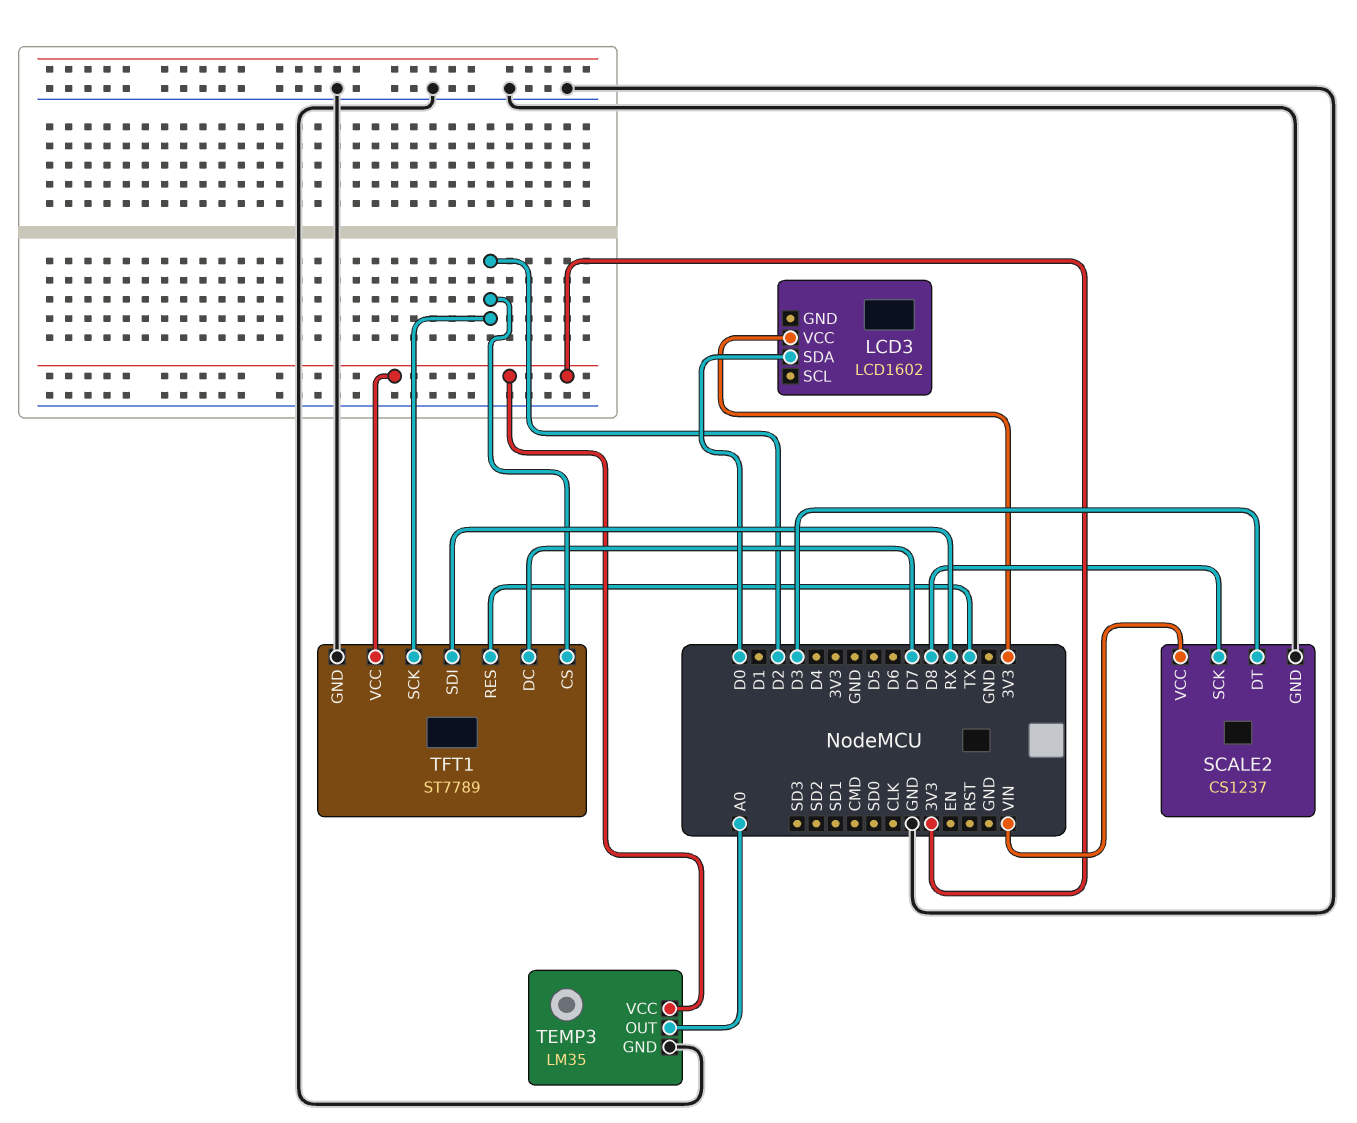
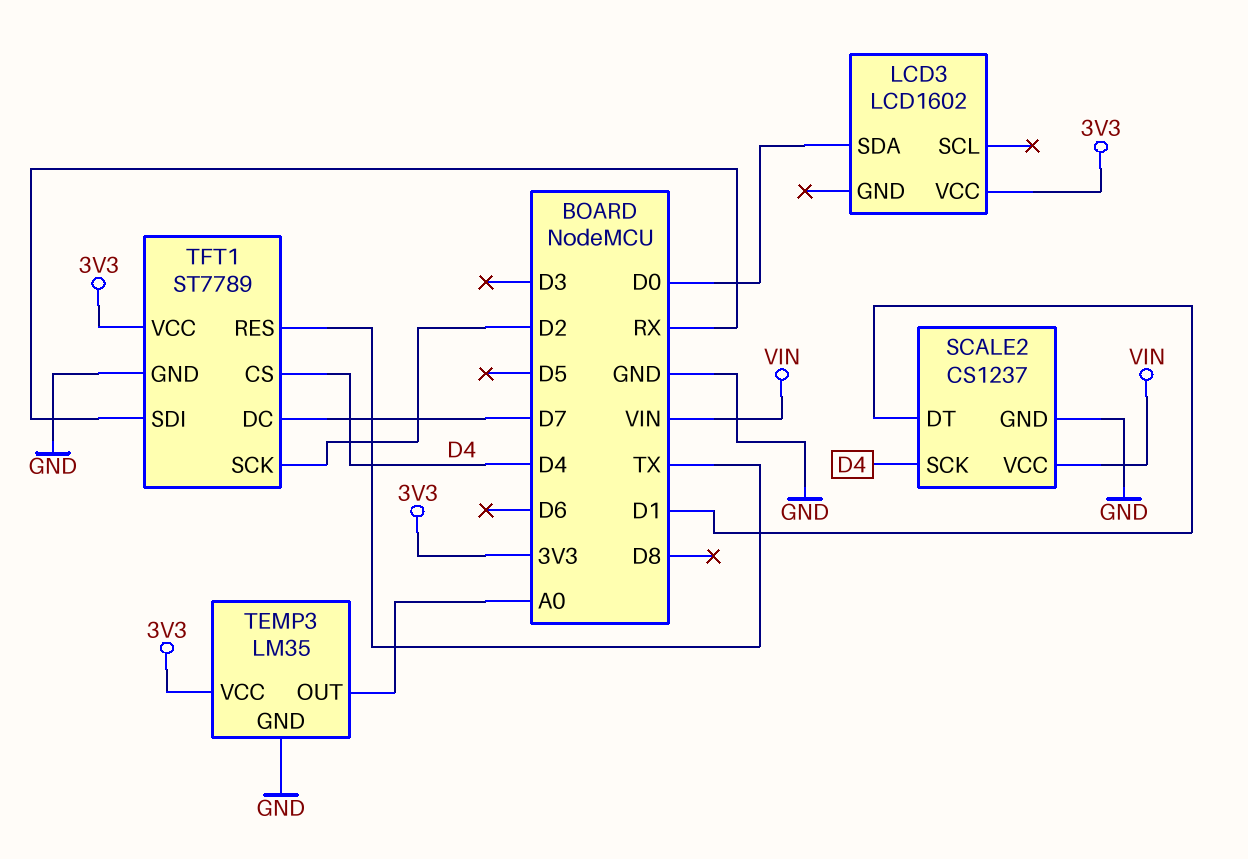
SCALE2 pin DT: D3 -> D1
SCALE2 pin SCK: D8 -> D4
TFT1 pin CS: D2 -> D4

